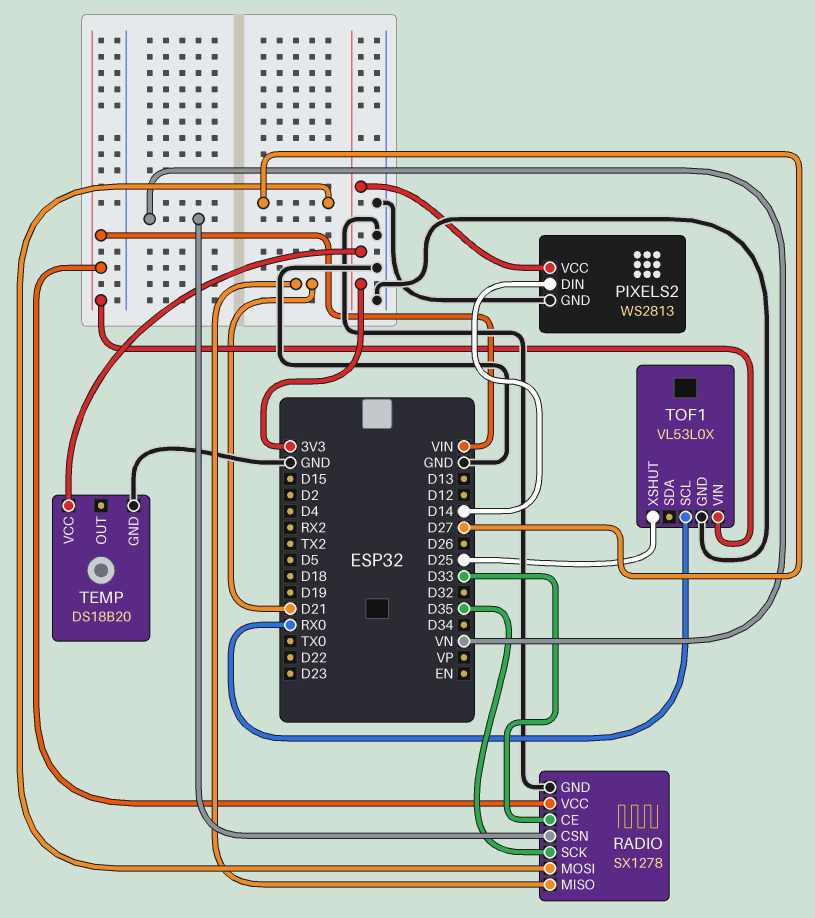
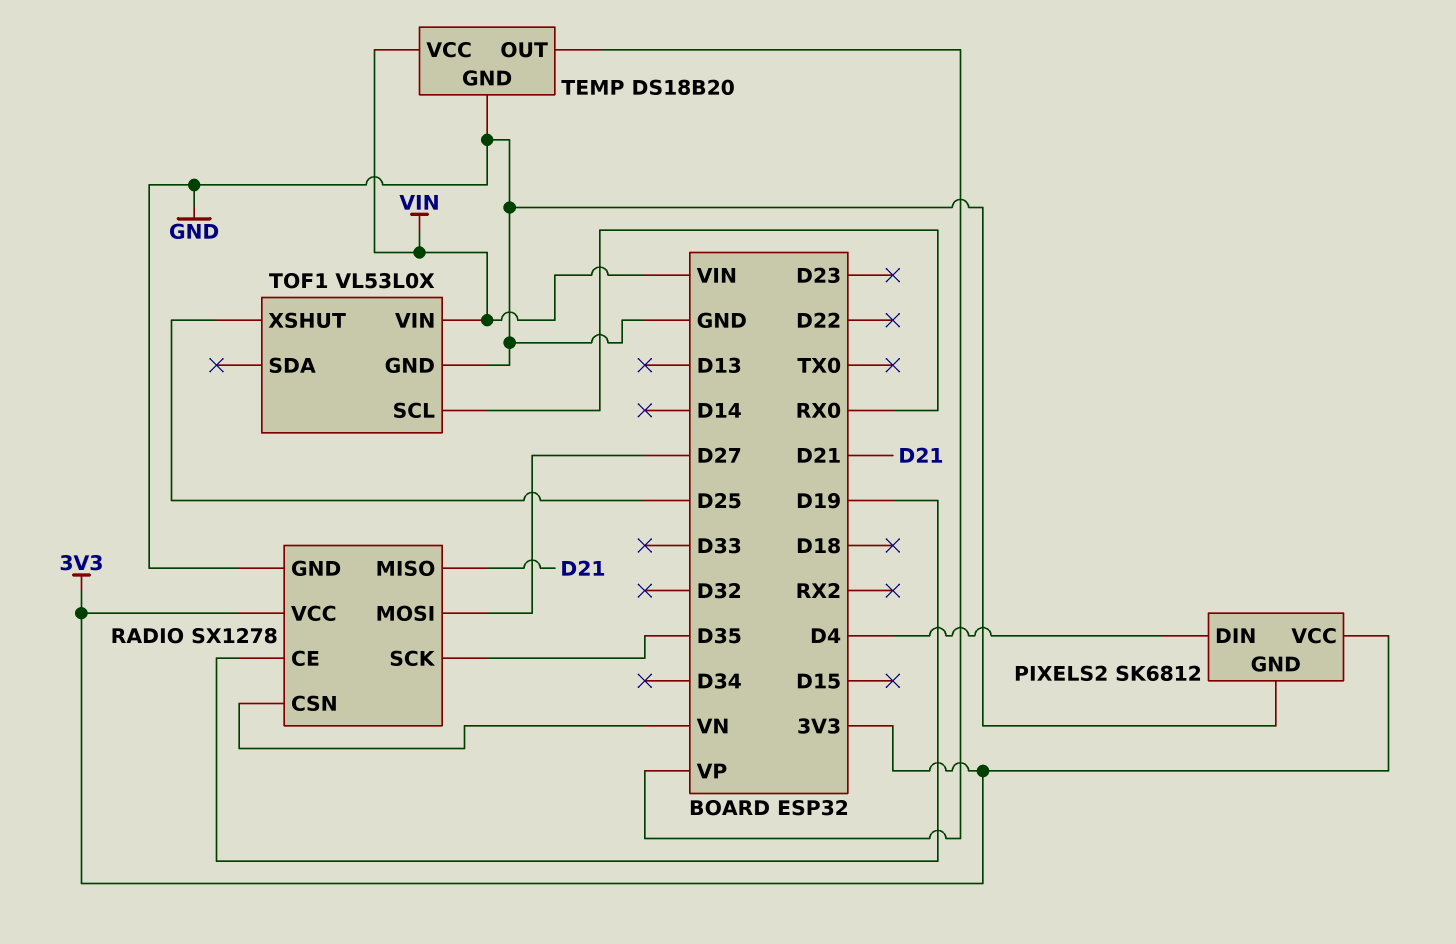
PIXELS2: WS2813 -> SK6812
PIXELS2 pin DIN: D14 -> D4
RADIO pin CE: D33 -> D19
RADIO pin VCC: VIN -> 3V3
TEMP pin OUT: none -> VP
TEMP pin VCC: 3V3 -> VIN

